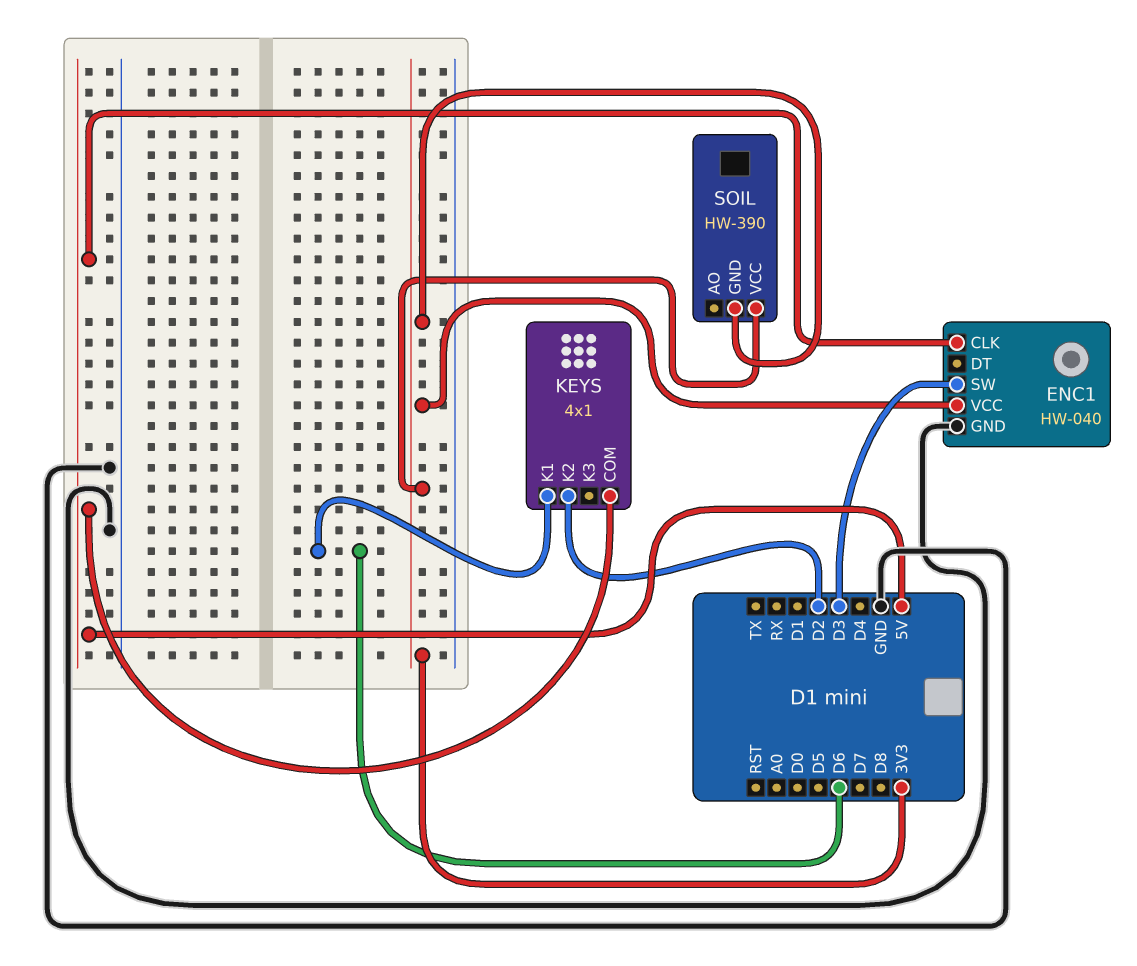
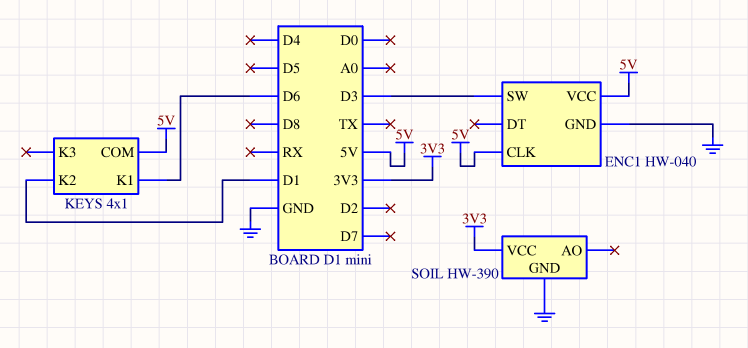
ENC1 pin VCC: 3V3 -> 5V
KEYS pin K2: D2 -> D1
SOIL pin GND: 3V3 -> GND

